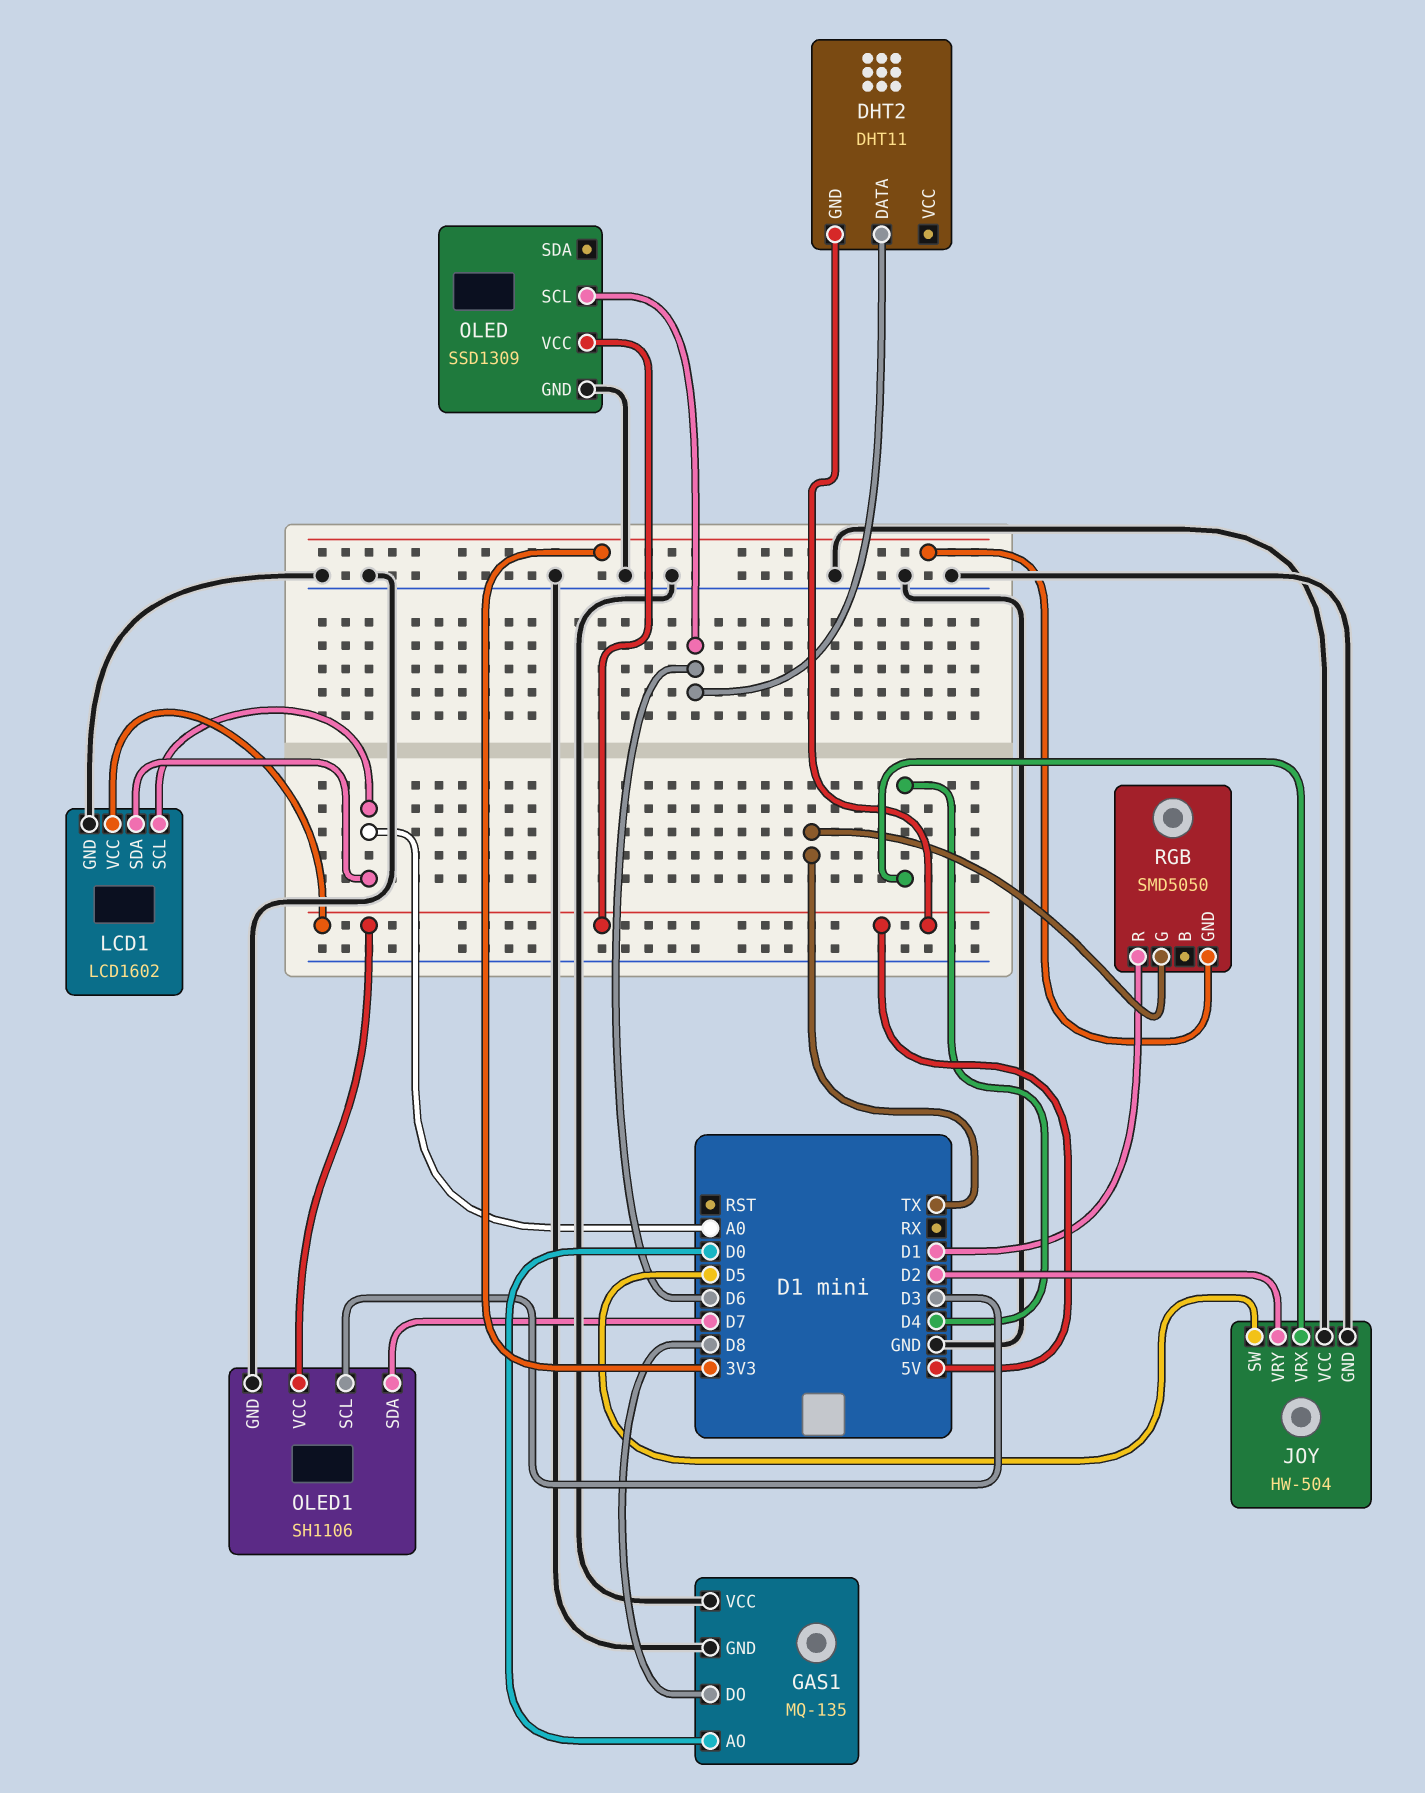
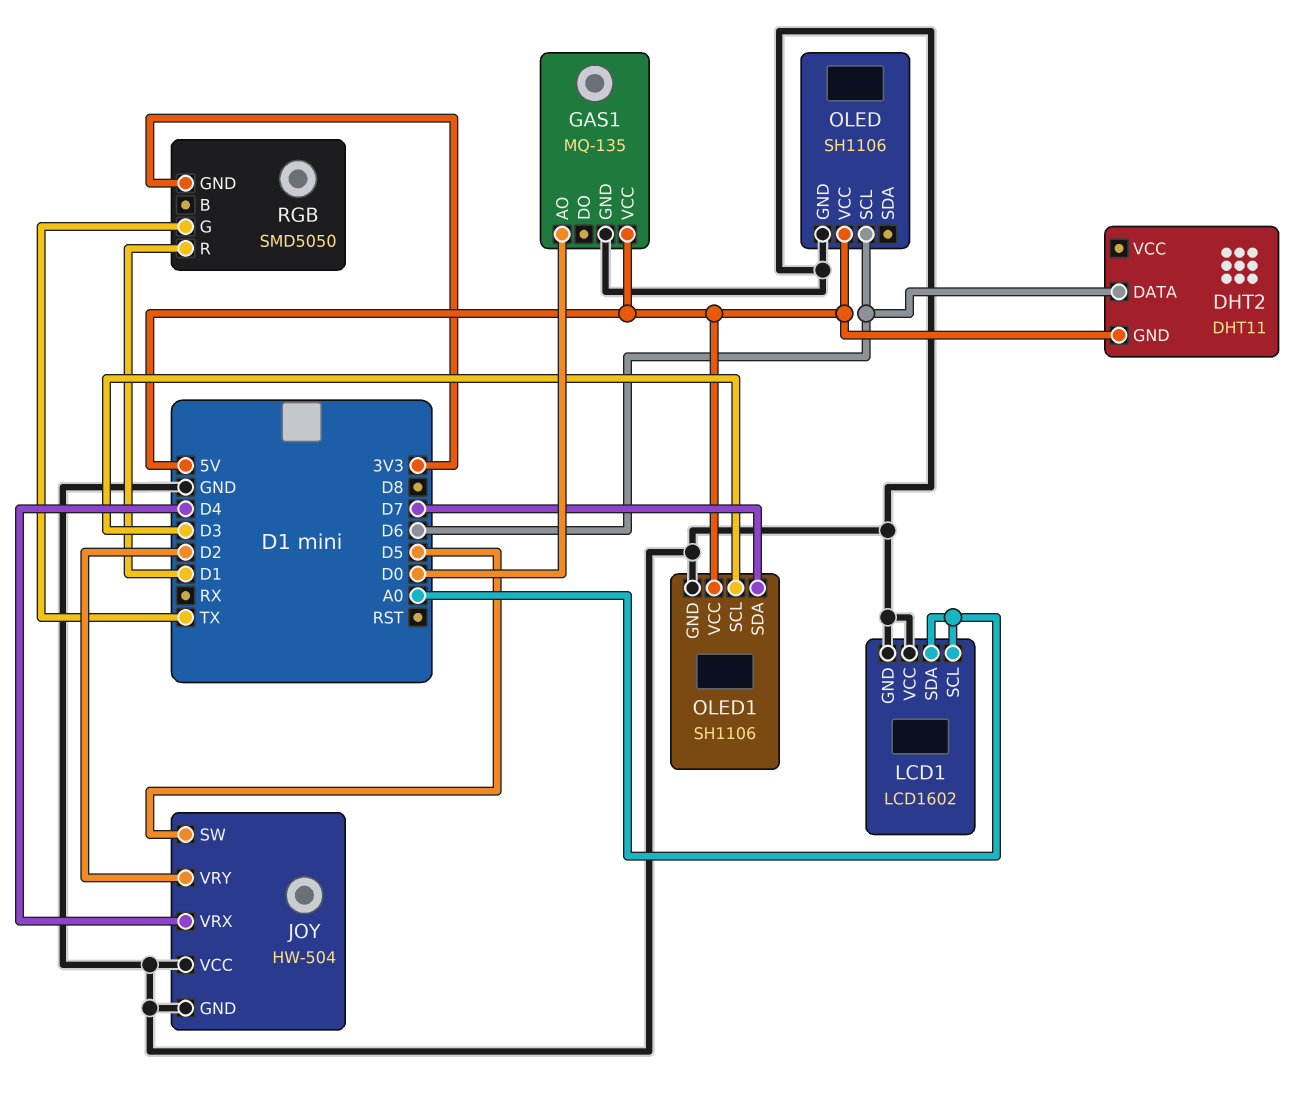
GAS1 pin DO: D8 -> none
GAS1 pin VCC: GND -> 5V
LCD1 pin VCC: 5V -> GND
OLED: SSD1309 -> SH1106

